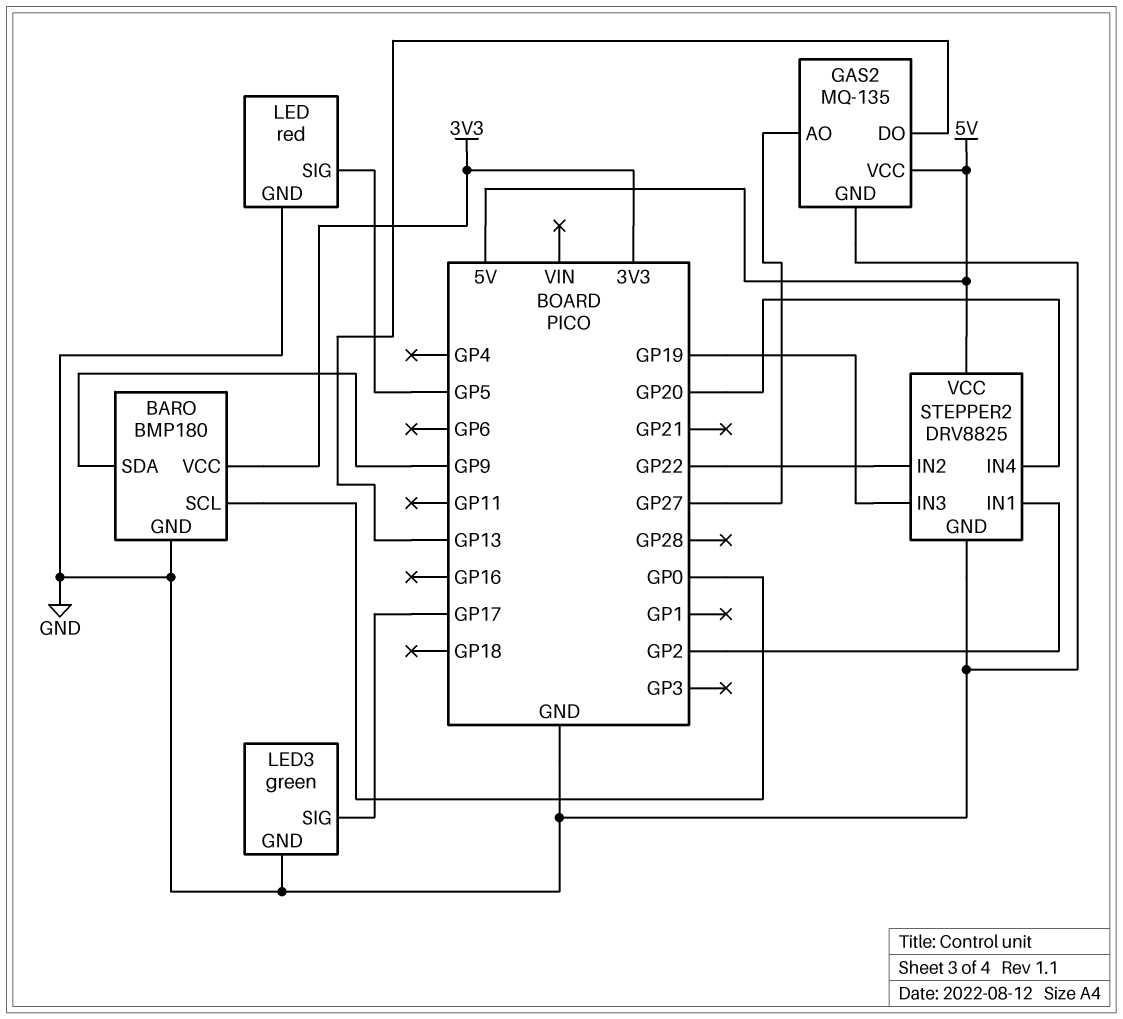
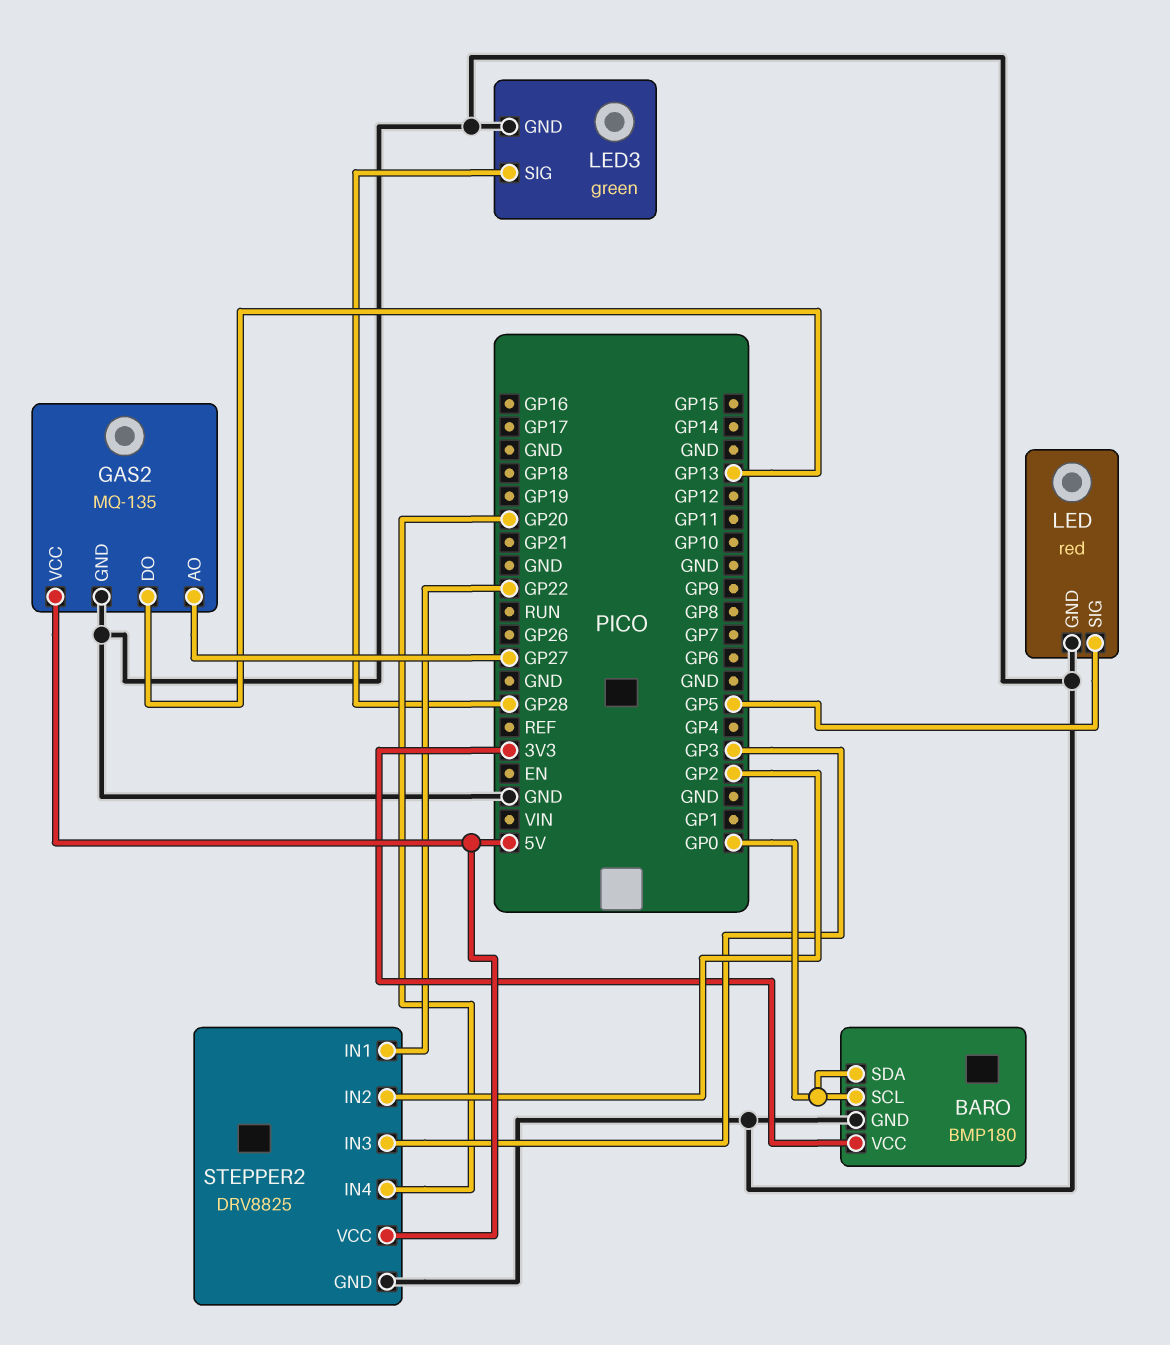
BARO pin SDA: GP9 -> GP0
LED3 pin SIG: GP17 -> GP28
STEPPER2 pin IN1: GP2 -> GP22
STEPPER2 pin IN2: GP22 -> GP2
STEPPER2 pin IN3: GP19 -> GP3

